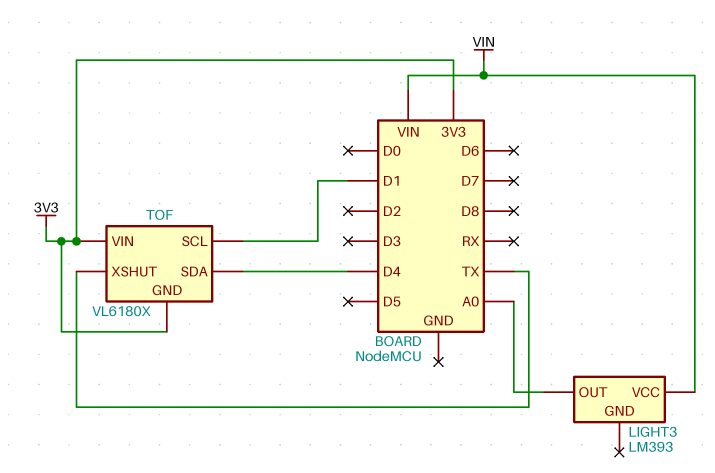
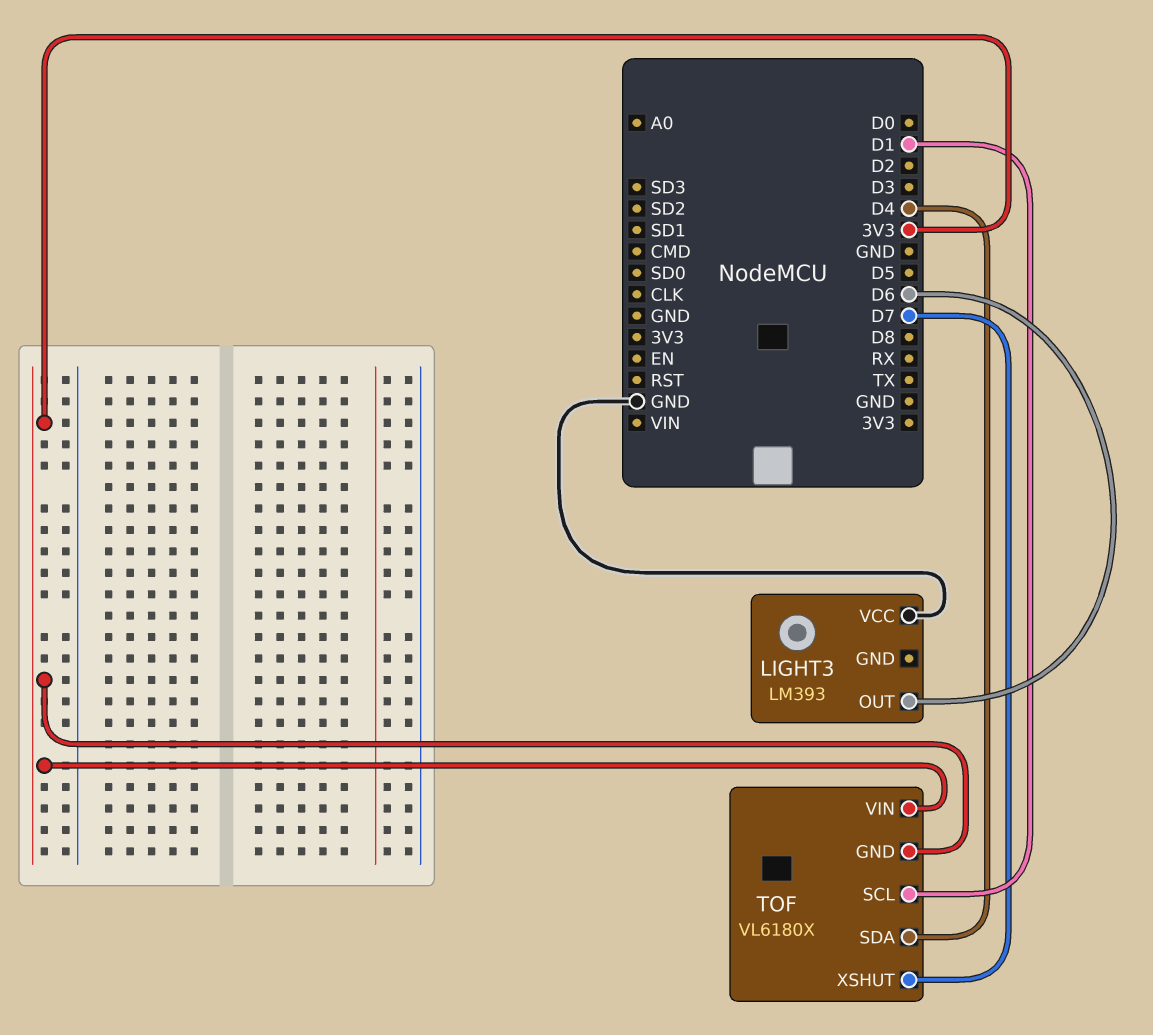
LIGHT3 pin OUT: A0 -> D6
LIGHT3 pin VCC: VIN -> GND
TOF pin XSHUT: TX -> D7

